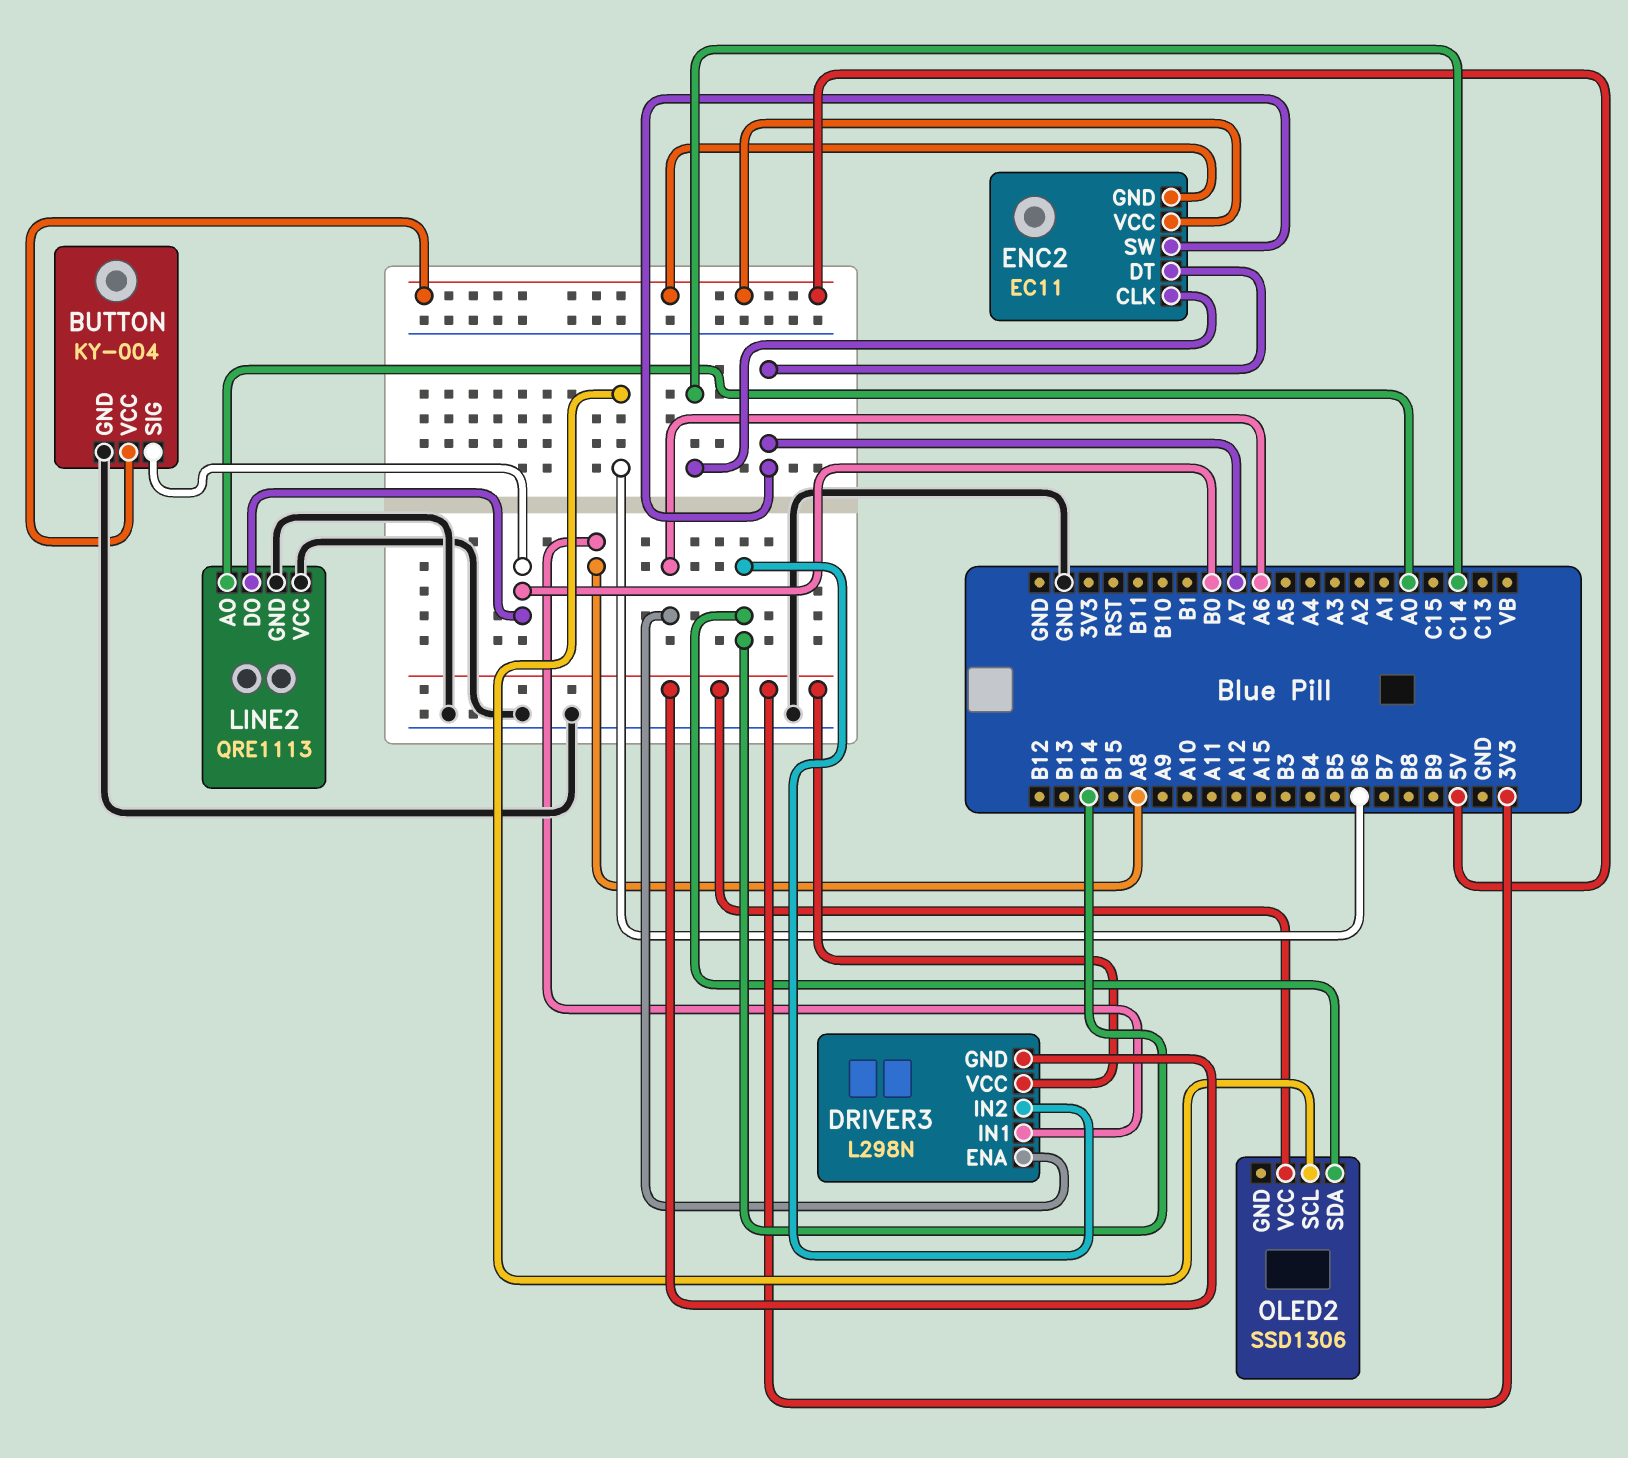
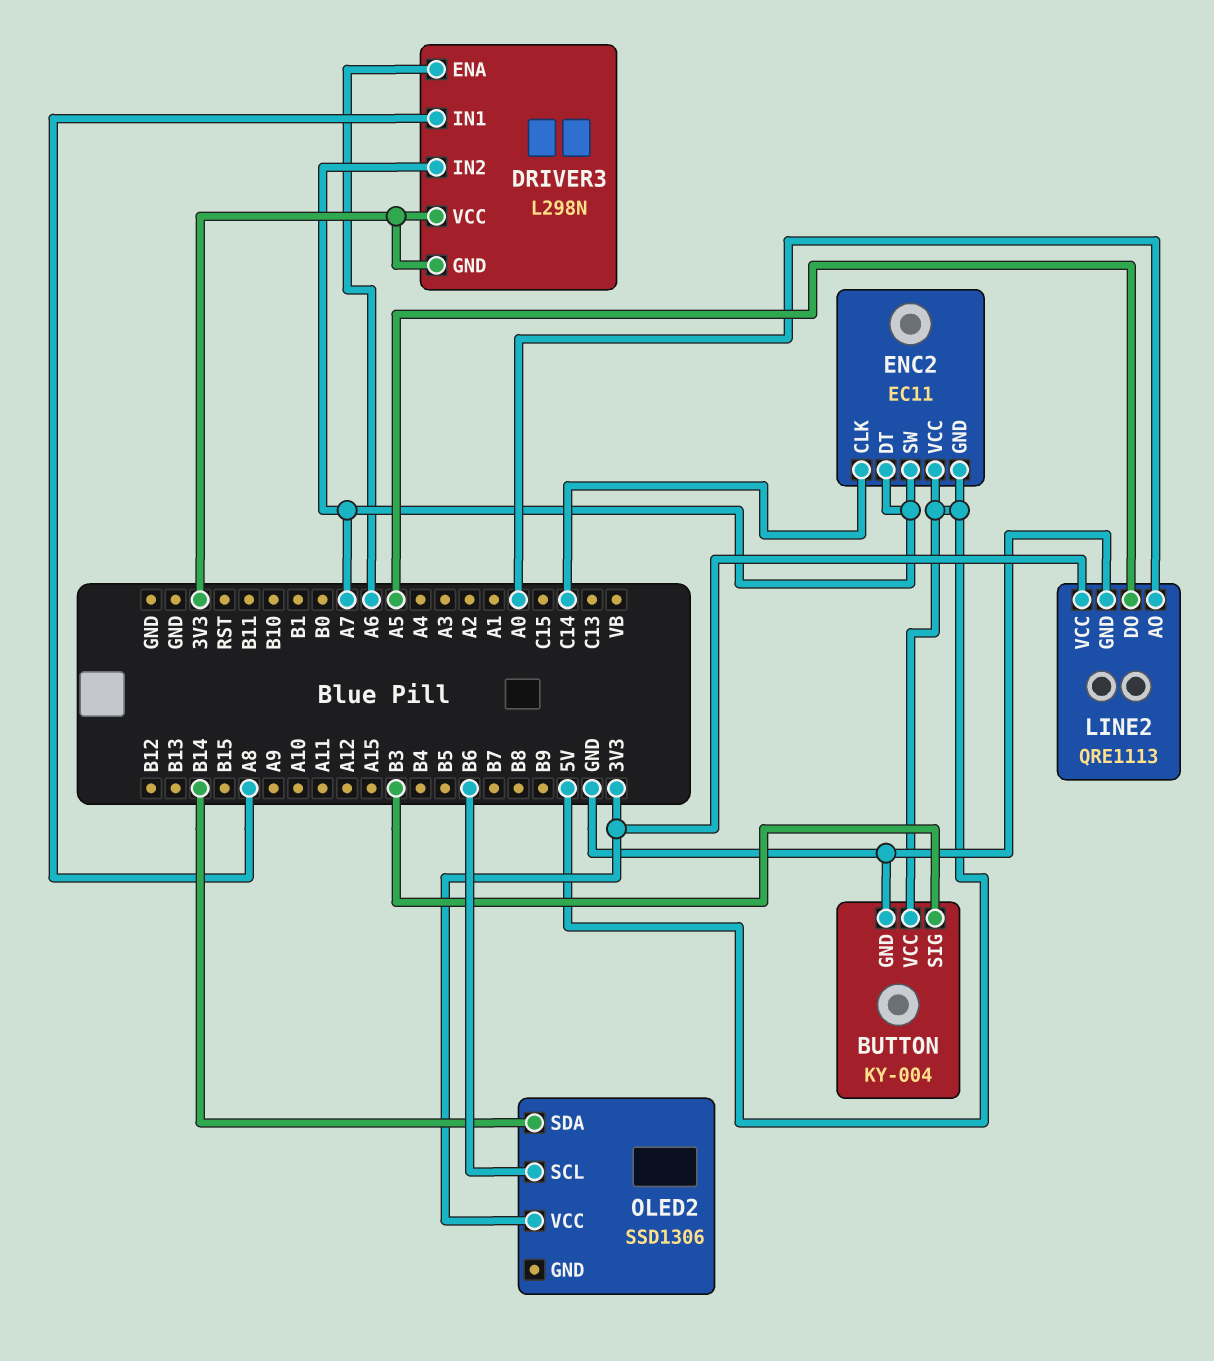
BUTTON pin SIG: B0 -> B3
DRIVER3 pin IN2: B14 -> A7
LINE2 pin DO: B0 -> A5
LINE2 pin VCC: GND -> 3V3

